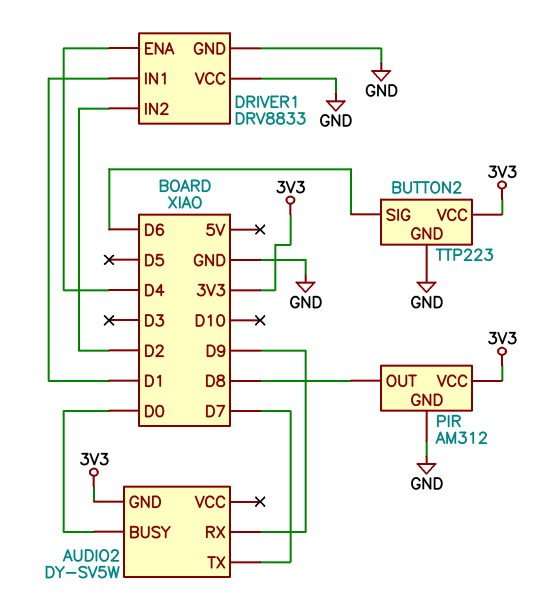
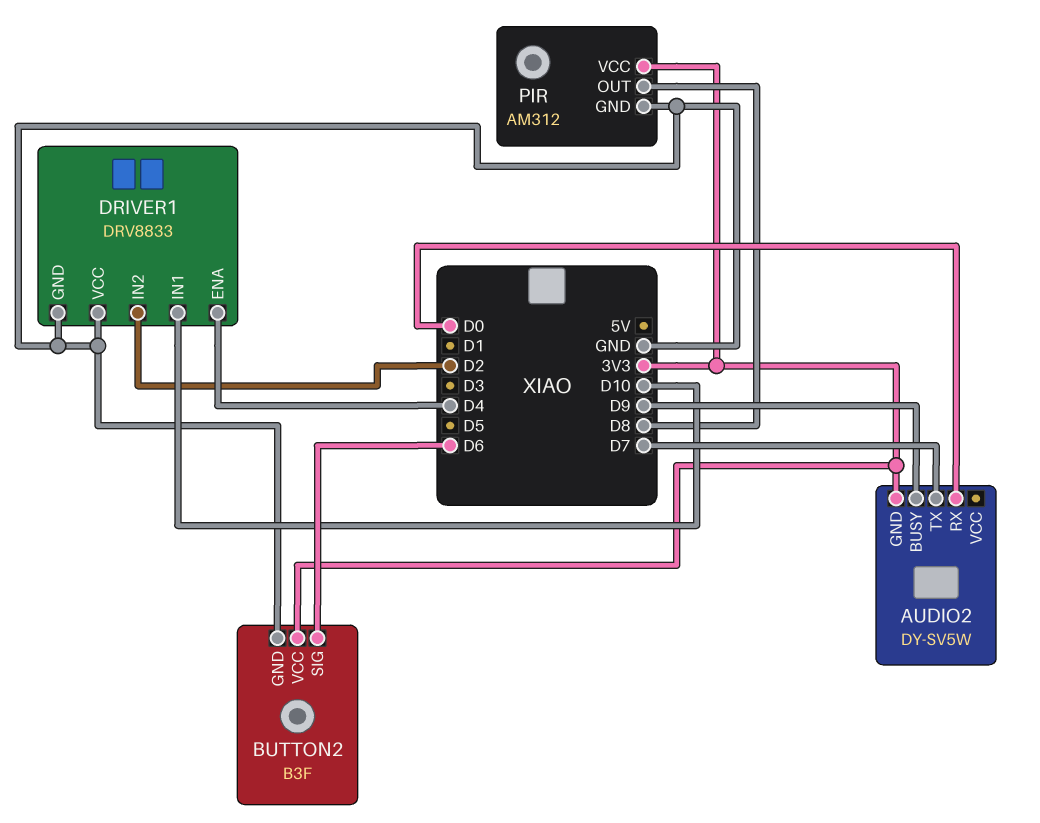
AUDIO2 pin BUSY: D0 -> D9
AUDIO2 pin RX: D9 -> D0
BUTTON2: TTP223 -> B3F
DRIVER1 pin IN1: D1 -> D10

